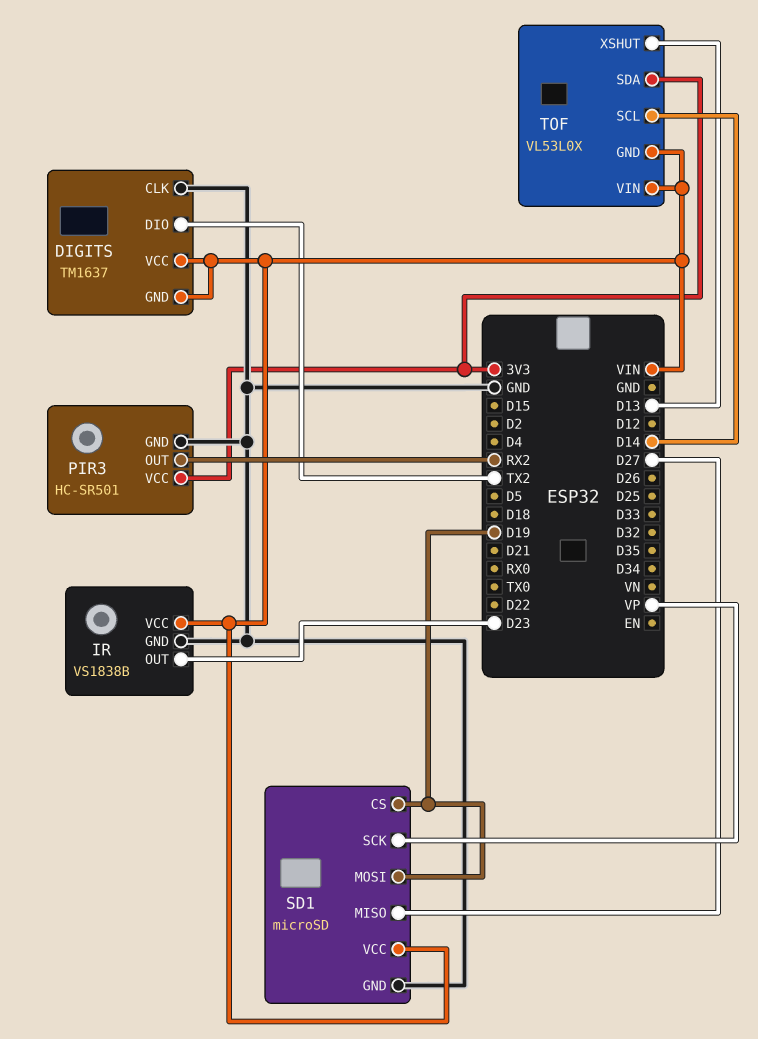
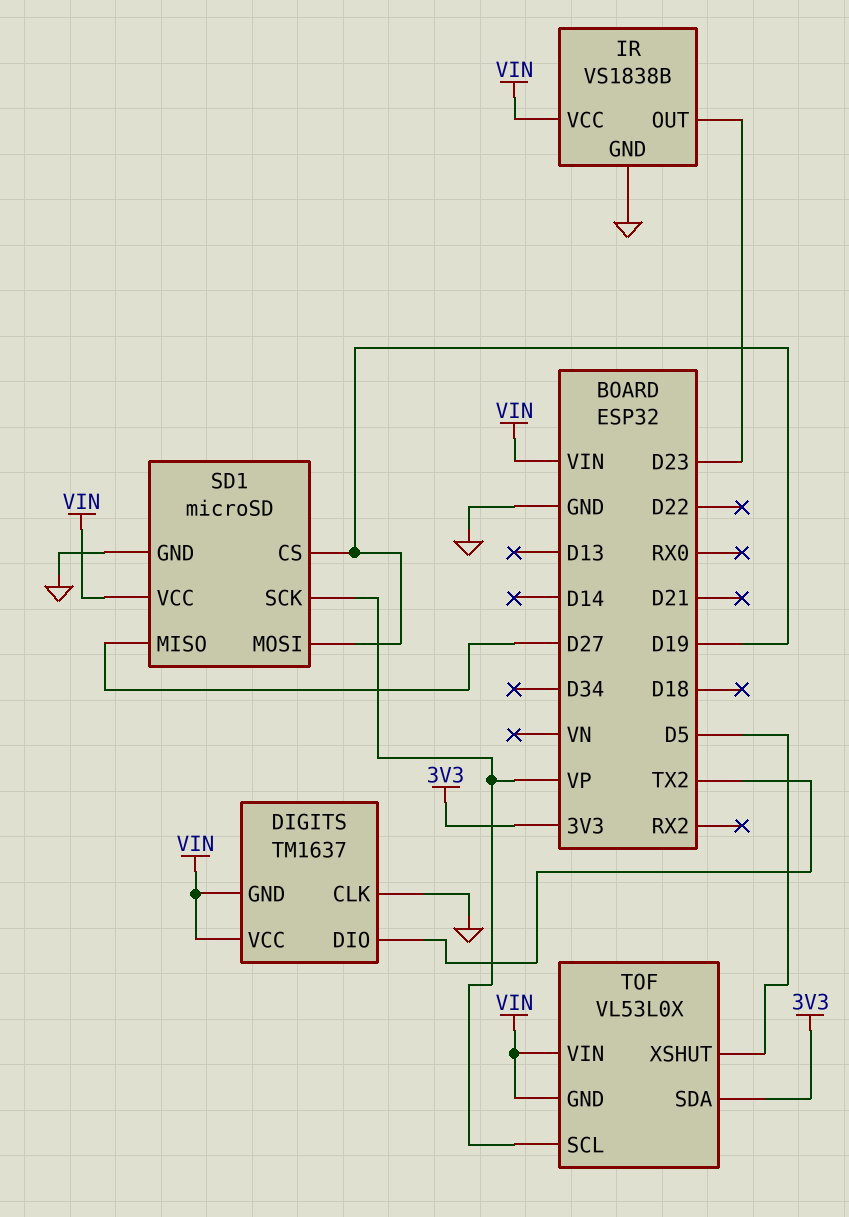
PIR3: HC-SR501 -> none
PIR3 pin GND: GND -> none
PIR3 pin OUT: RX2 -> none
PIR3 pin VCC: 3V3 -> none
TOF pin SCL: D14 -> VP
TOF pin XSHUT: D13 -> D5

